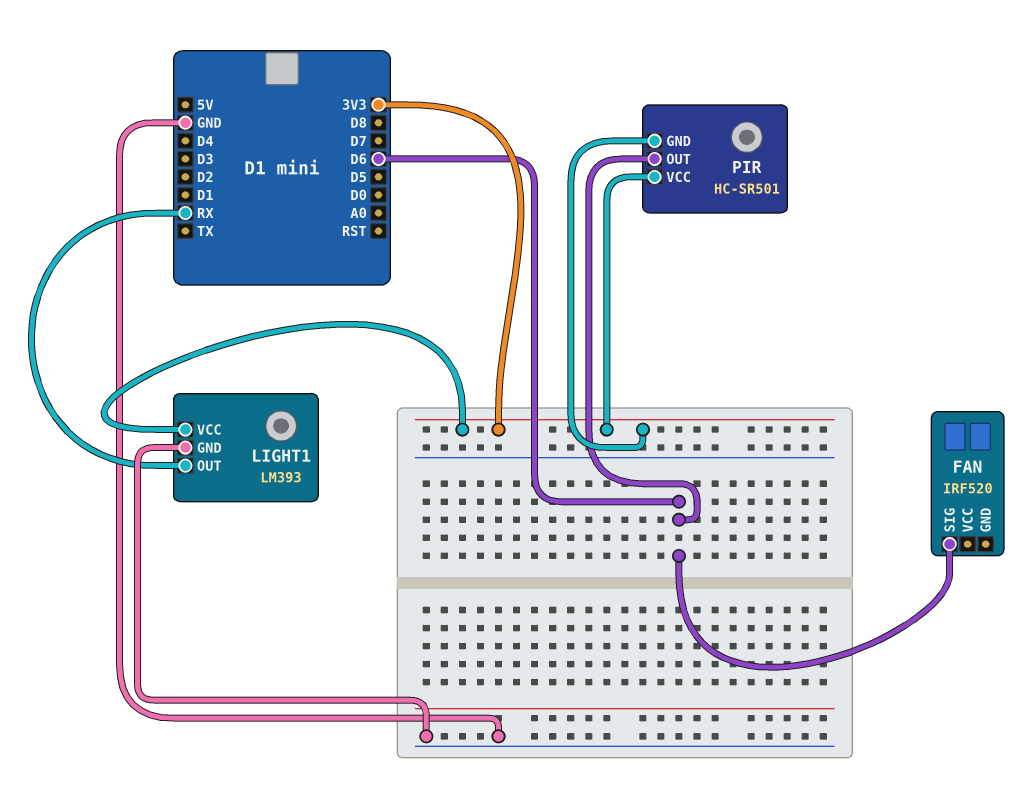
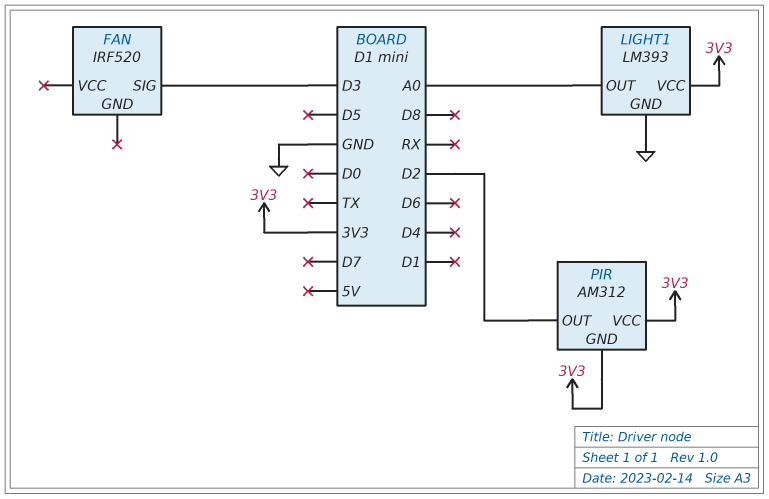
FAN pin SIG: D6 -> D3
LIGHT1 pin OUT: RX -> A0
PIR: HC-SR501 -> AM312
PIR pin OUT: D6 -> D2

